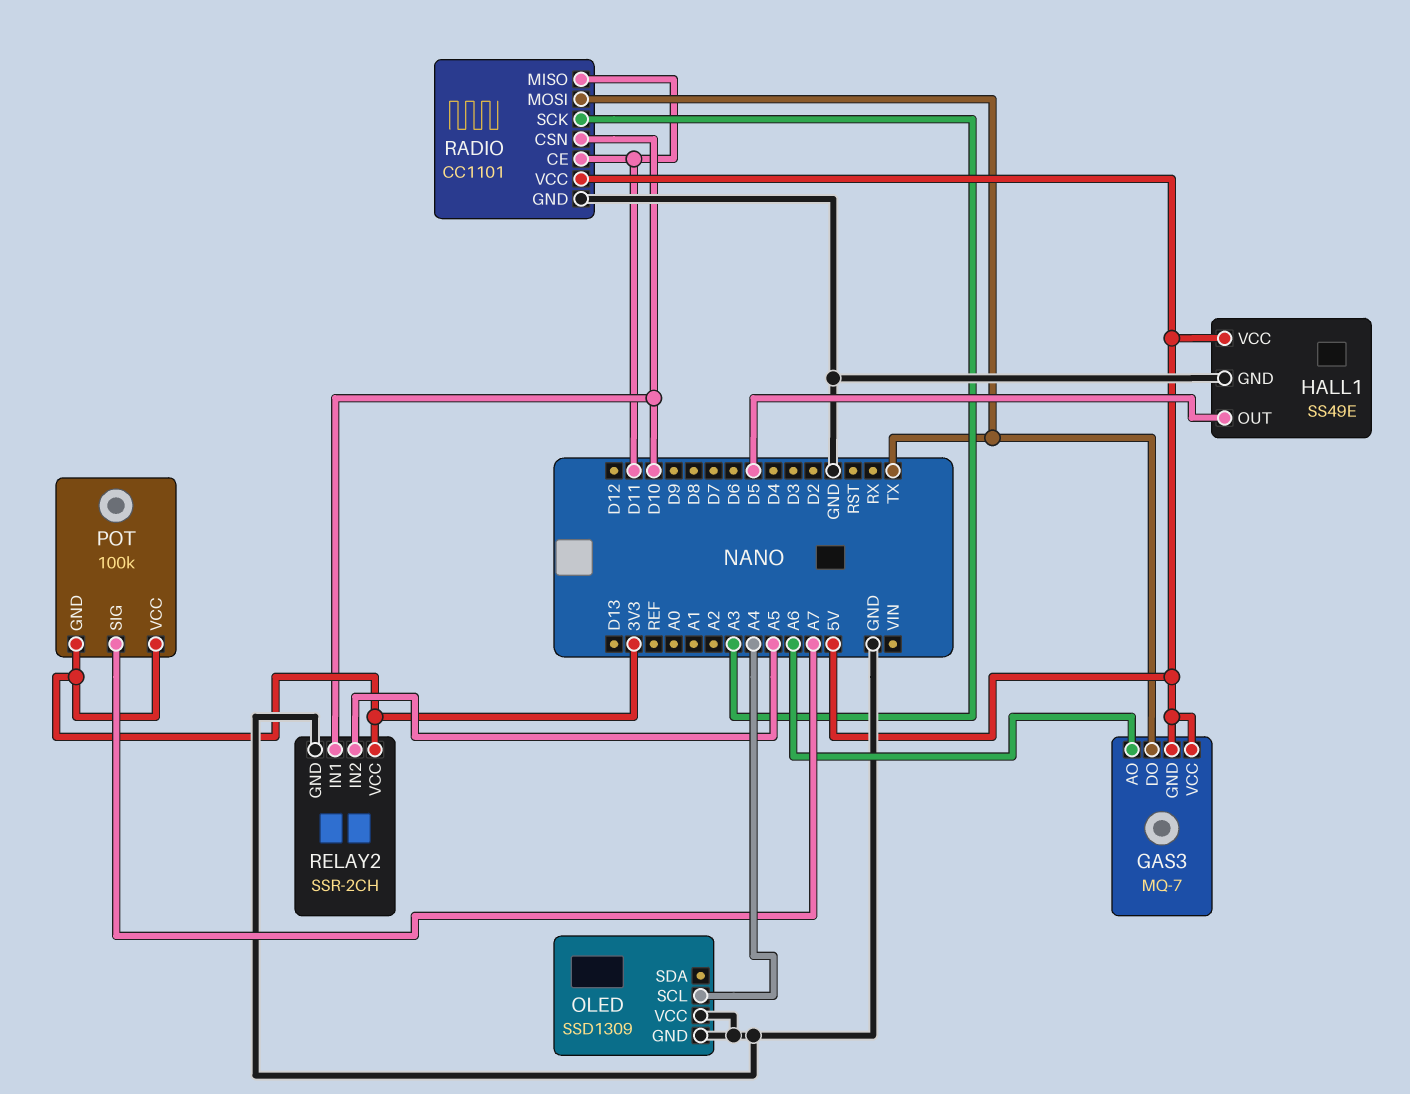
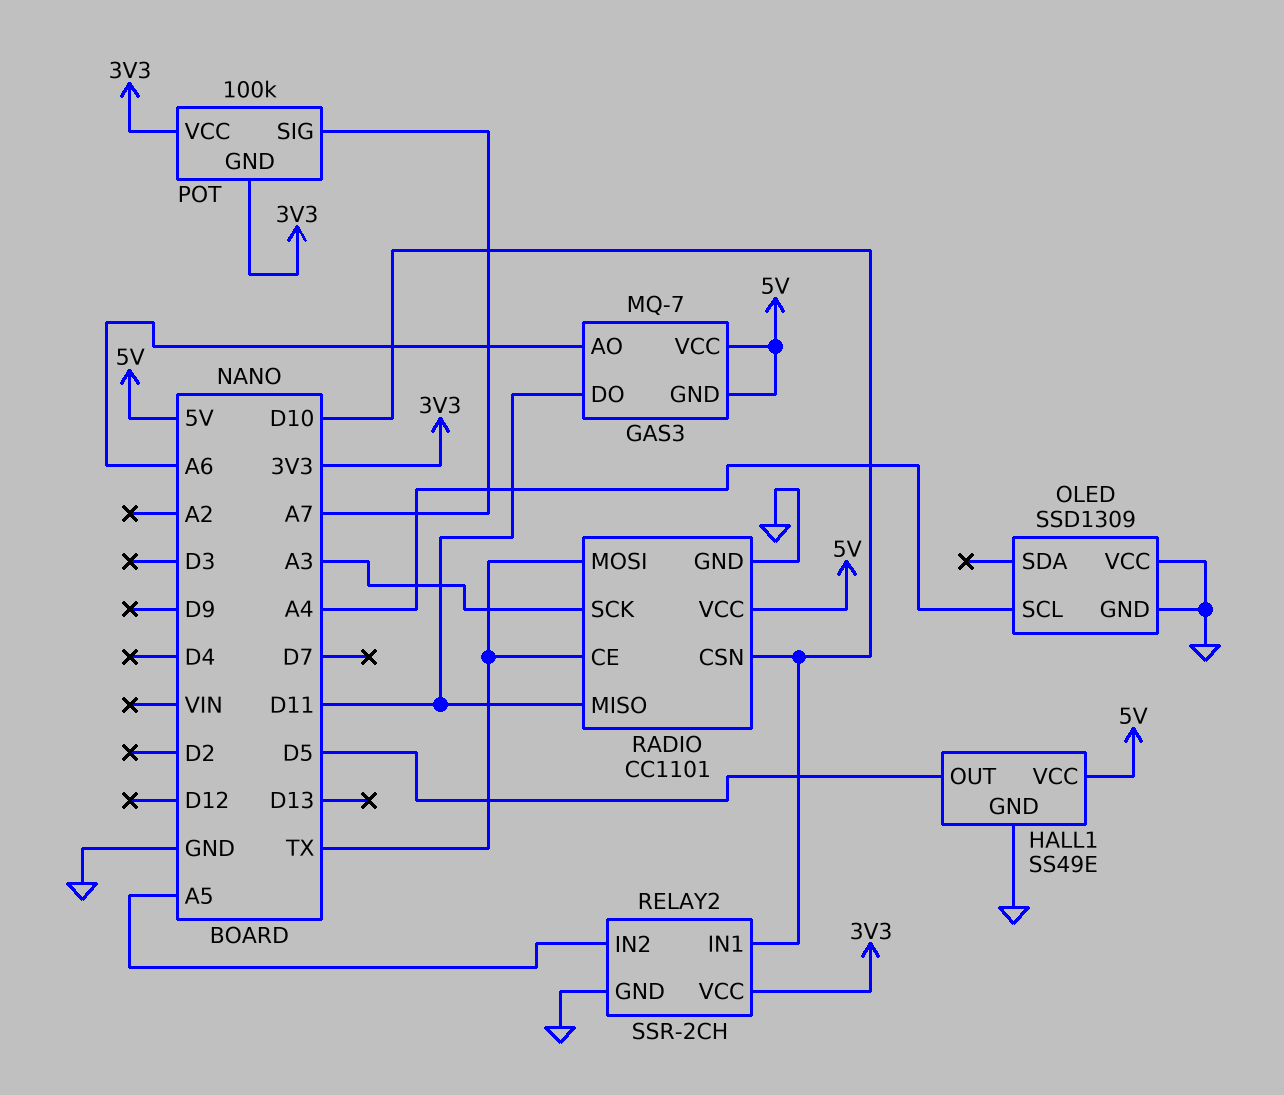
GAS3 pin DO: TX -> D11
RADIO pin CE: D11 -> TX

